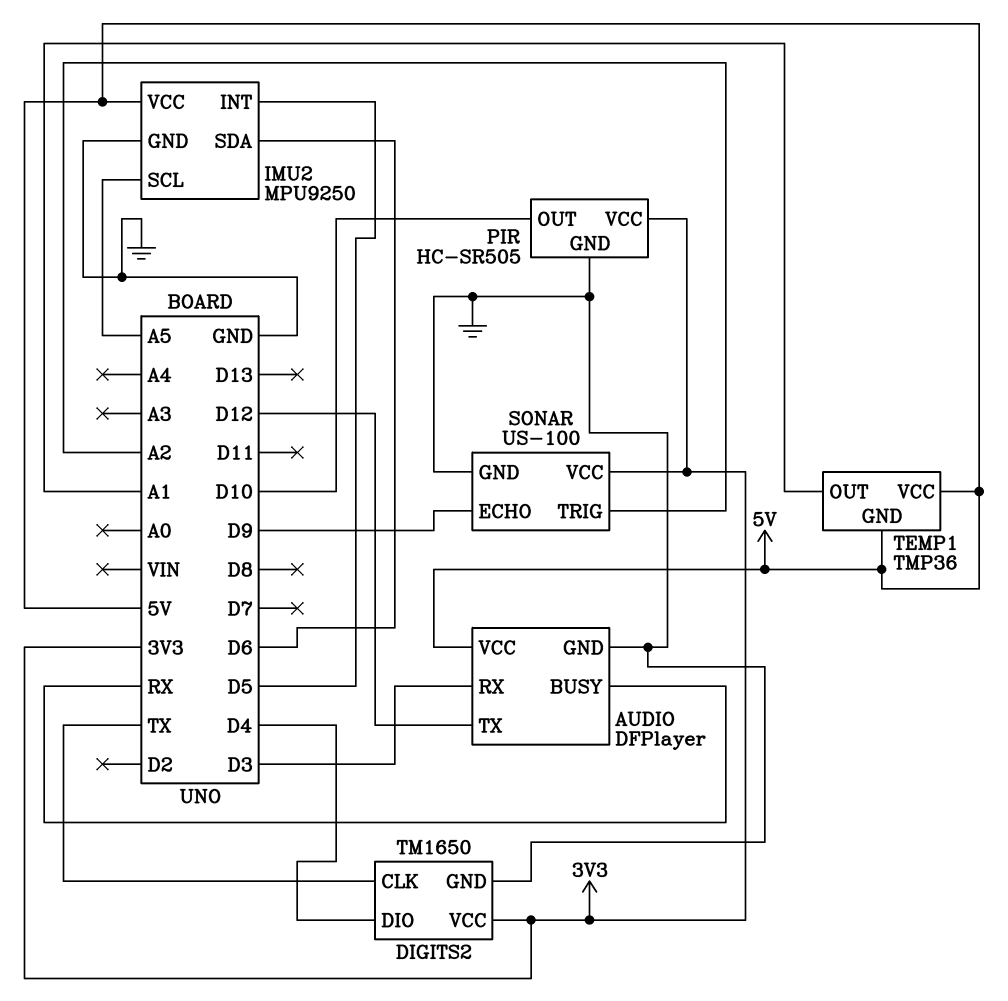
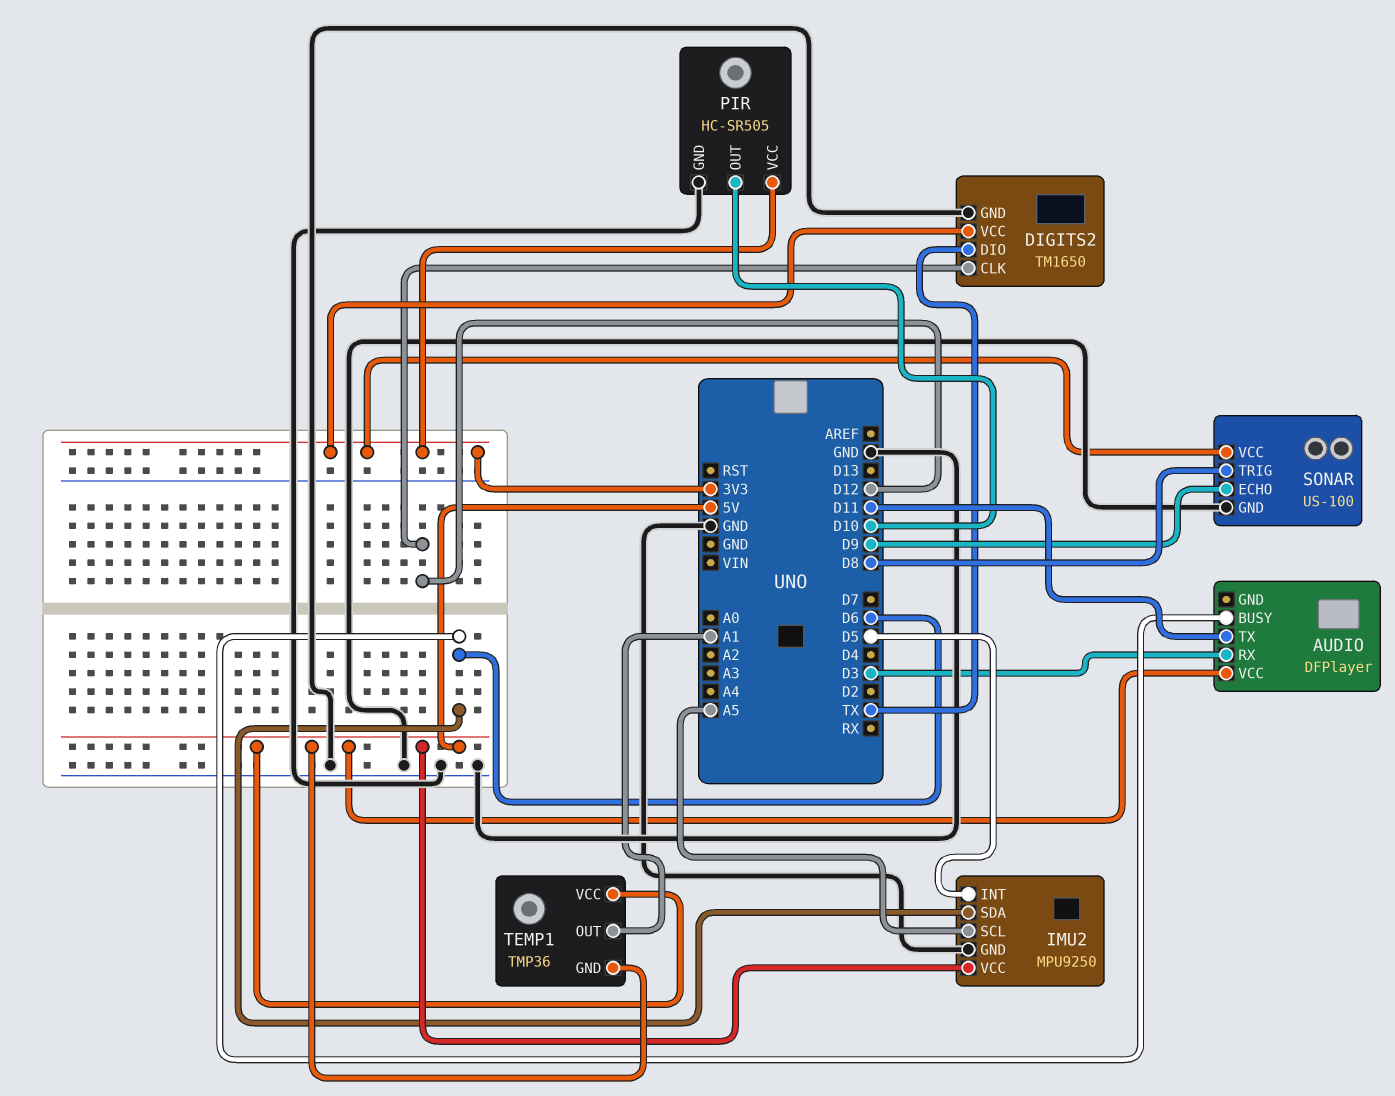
AUDIO pin BUSY: RX -> D6
AUDIO pin GND: GND -> none
AUDIO pin TX: D12 -> D11
DIGITS2 pin CLK: TX -> D12
DIGITS2 pin DIO: D4 -> TX
SONAR pin TRIG: A2 -> D8

